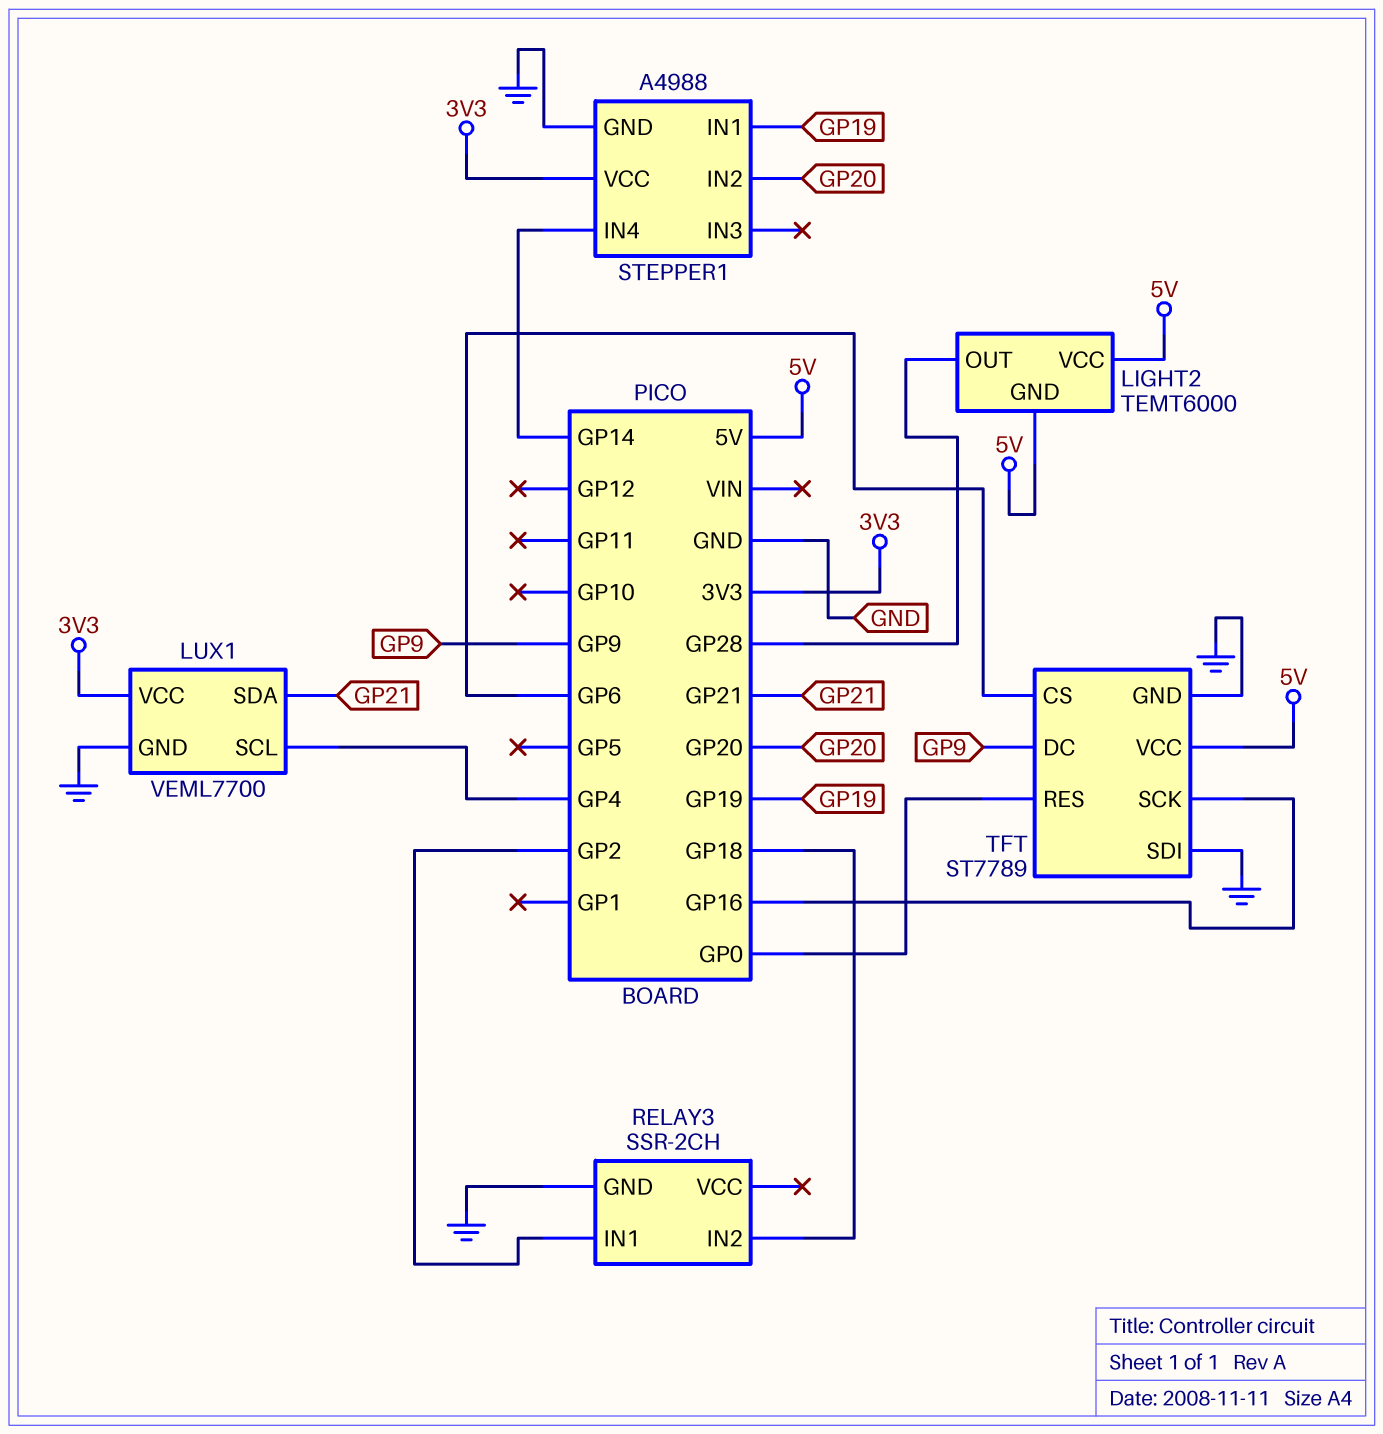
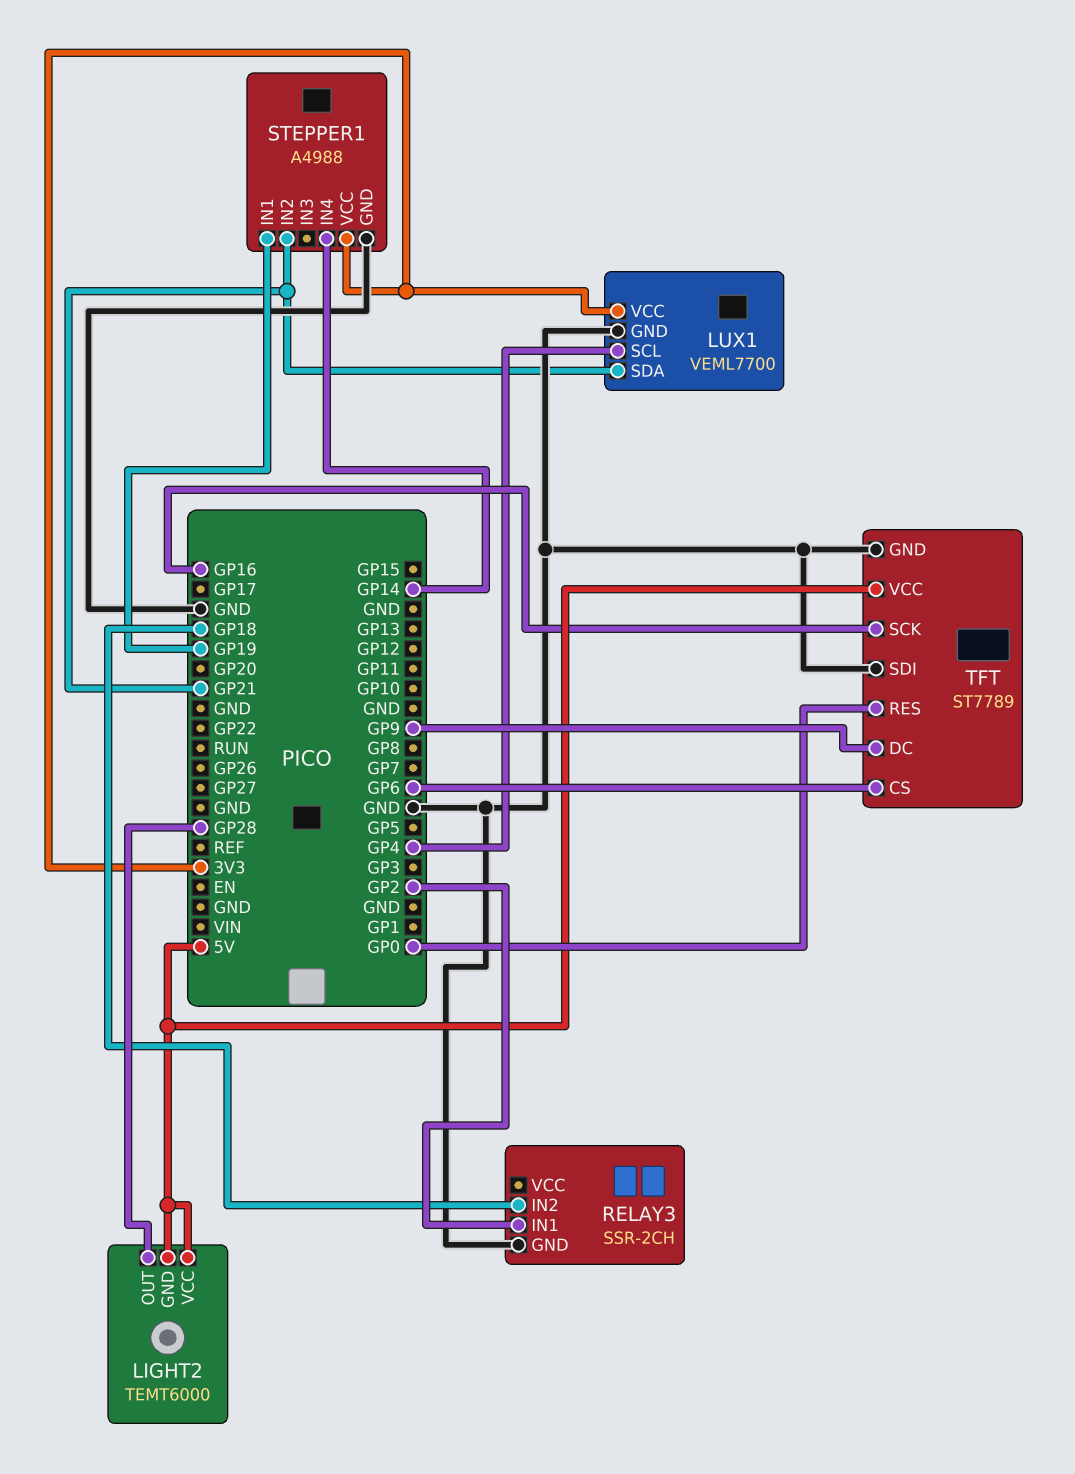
STEPPER1 pin IN2: GP20 -> GP21

